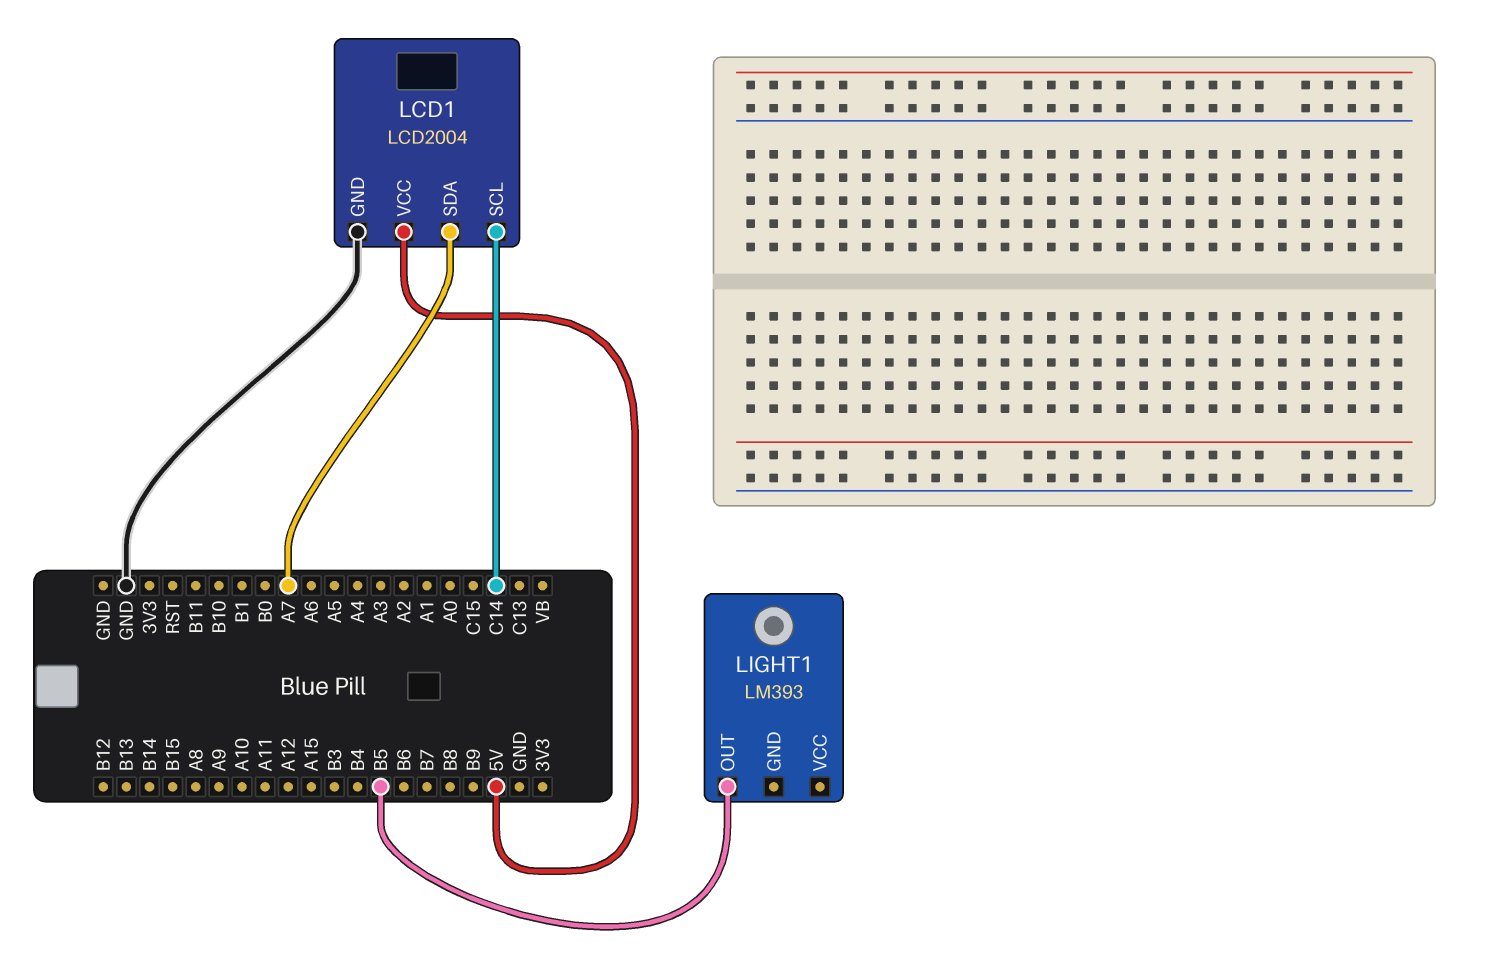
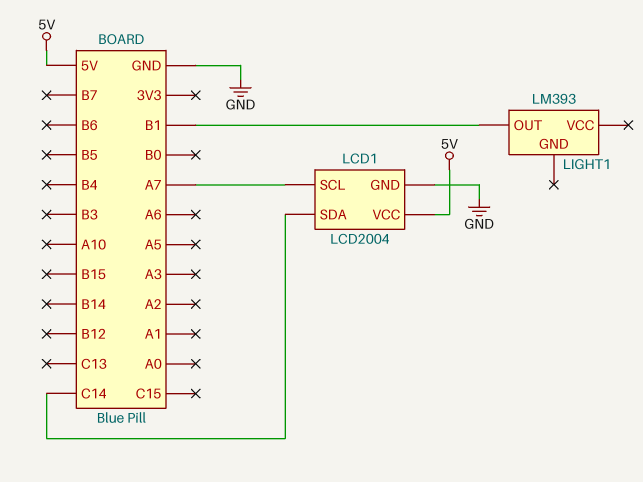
LCD1 pin SCL: C14 -> A7
LCD1 pin SDA: A7 -> C14
LIGHT1 pin OUT: B5 -> B1

